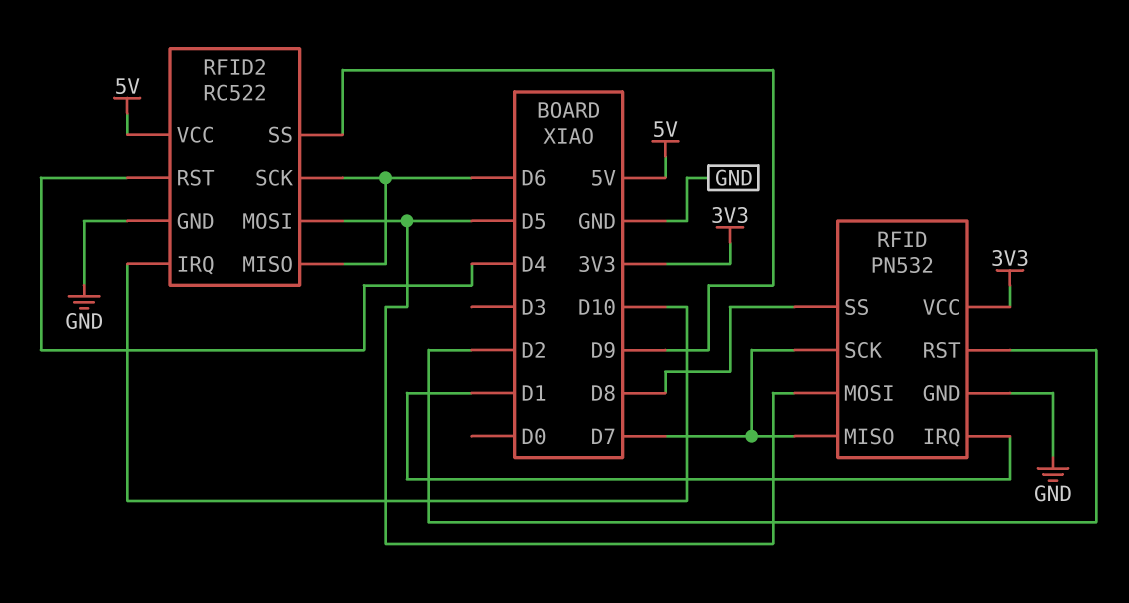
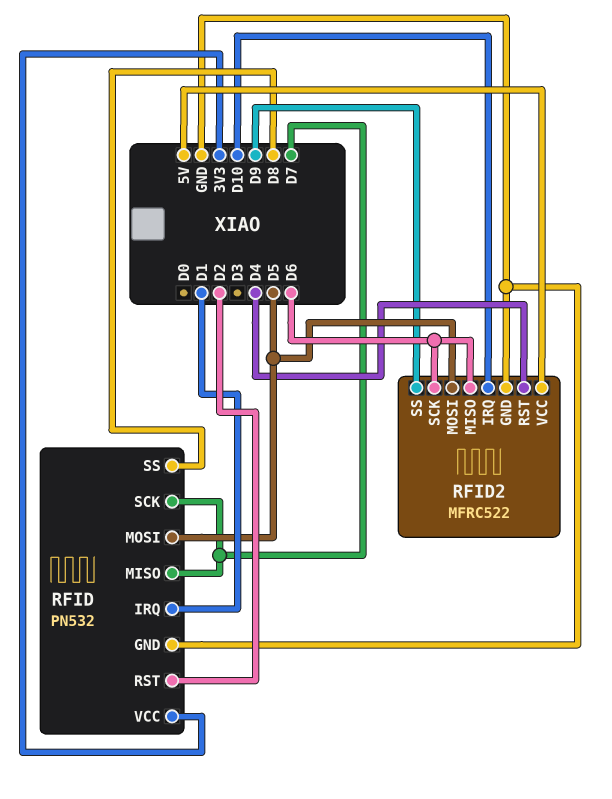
RFID2: RC522 -> MFRC522

